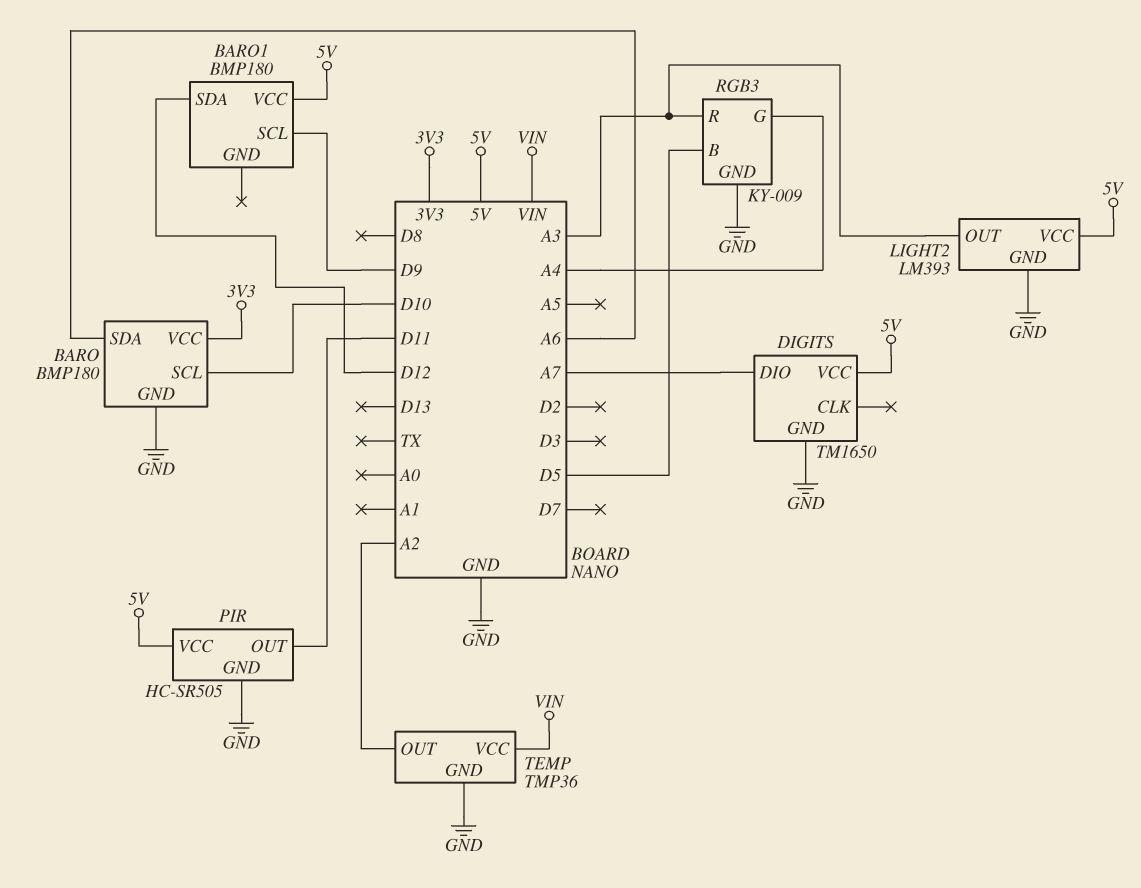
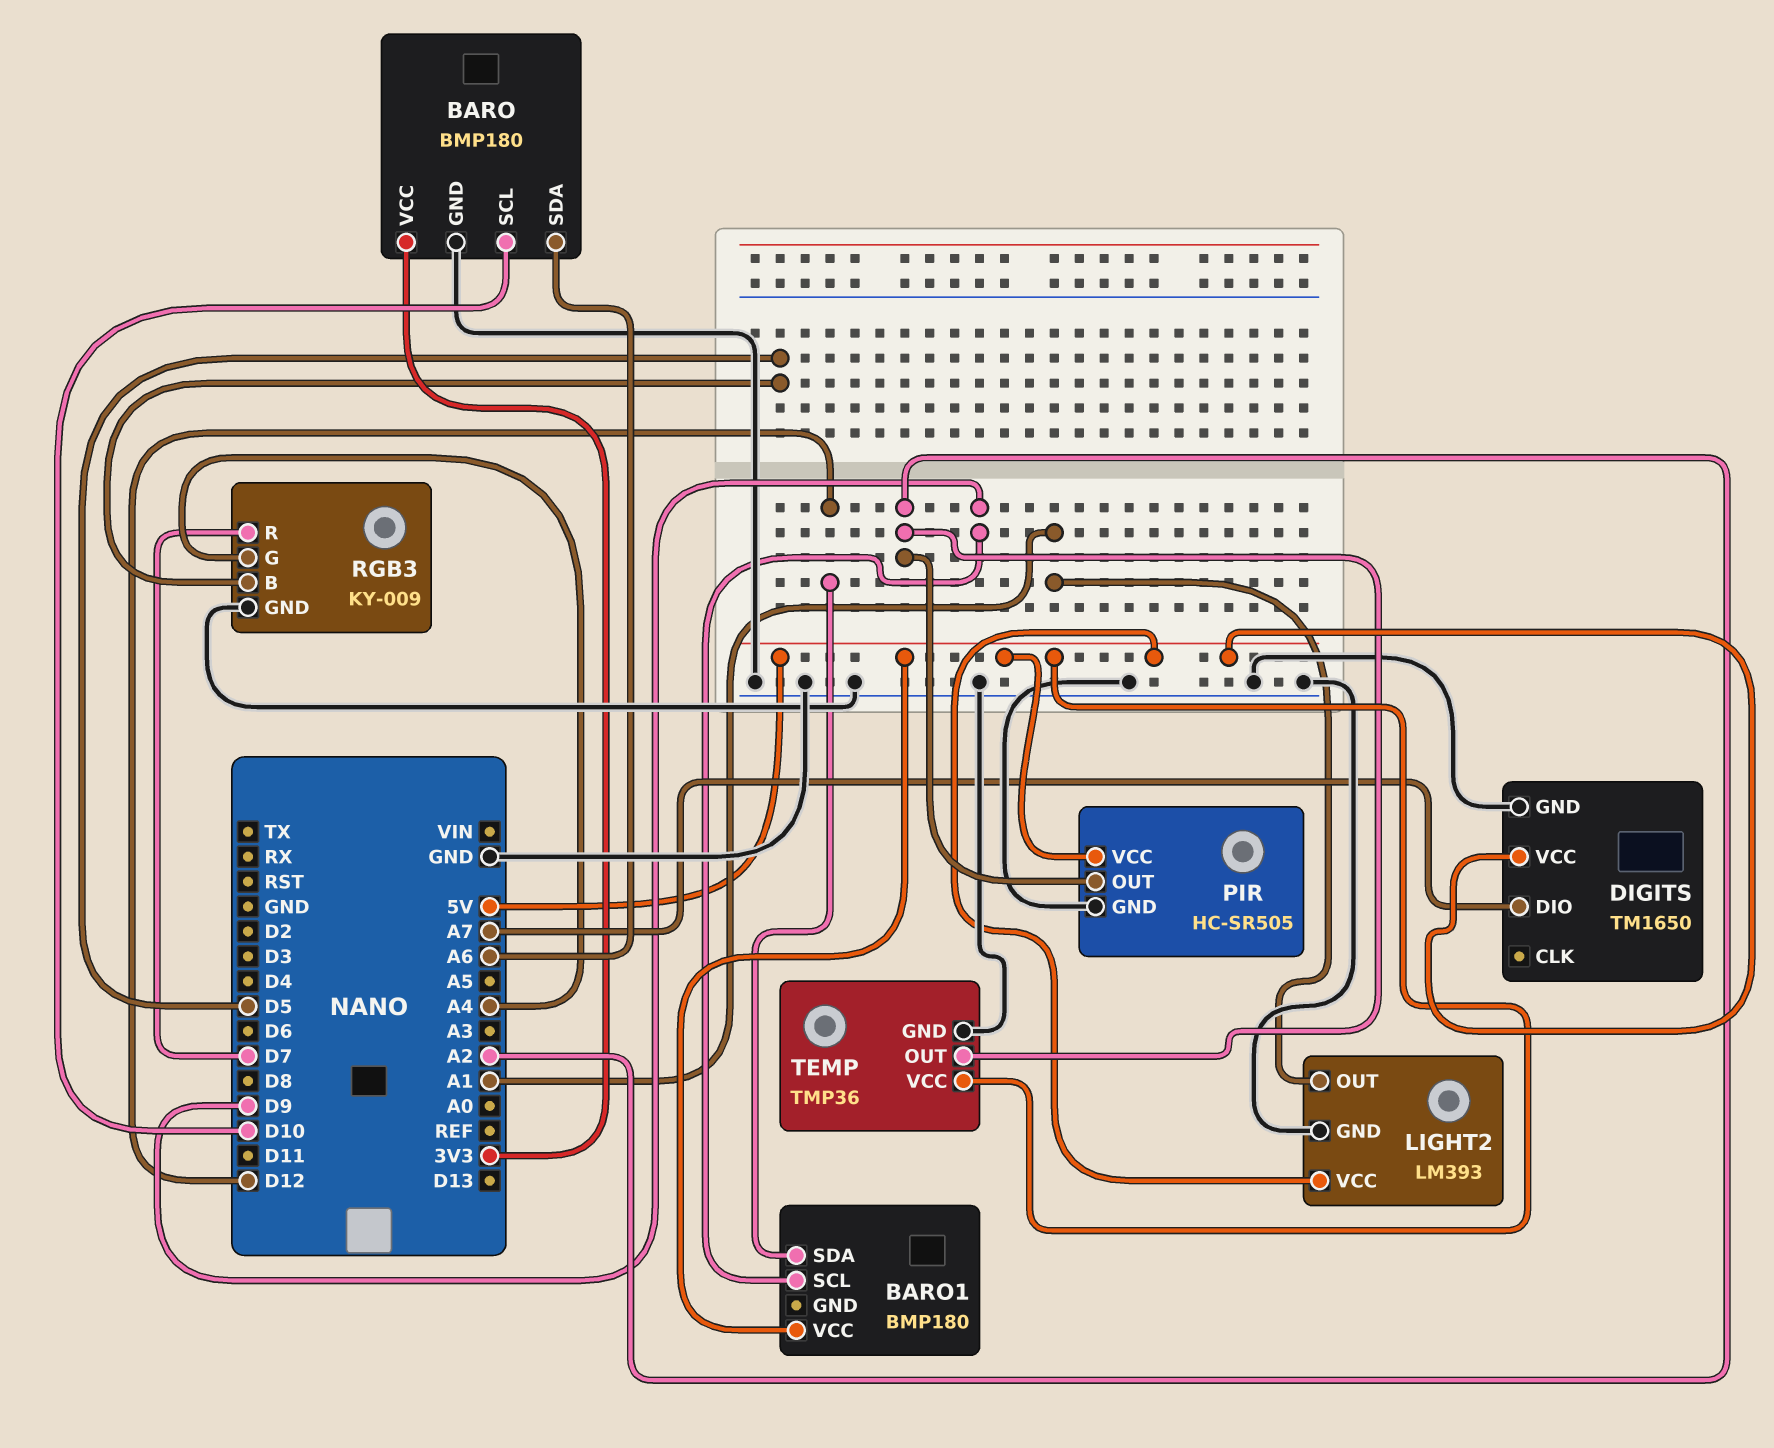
LIGHT2 pin OUT: A3 -> A1
PIR pin OUT: D11 -> A2
RGB3 pin R: A3 -> D7
TEMP pin VCC: VIN -> 5V

